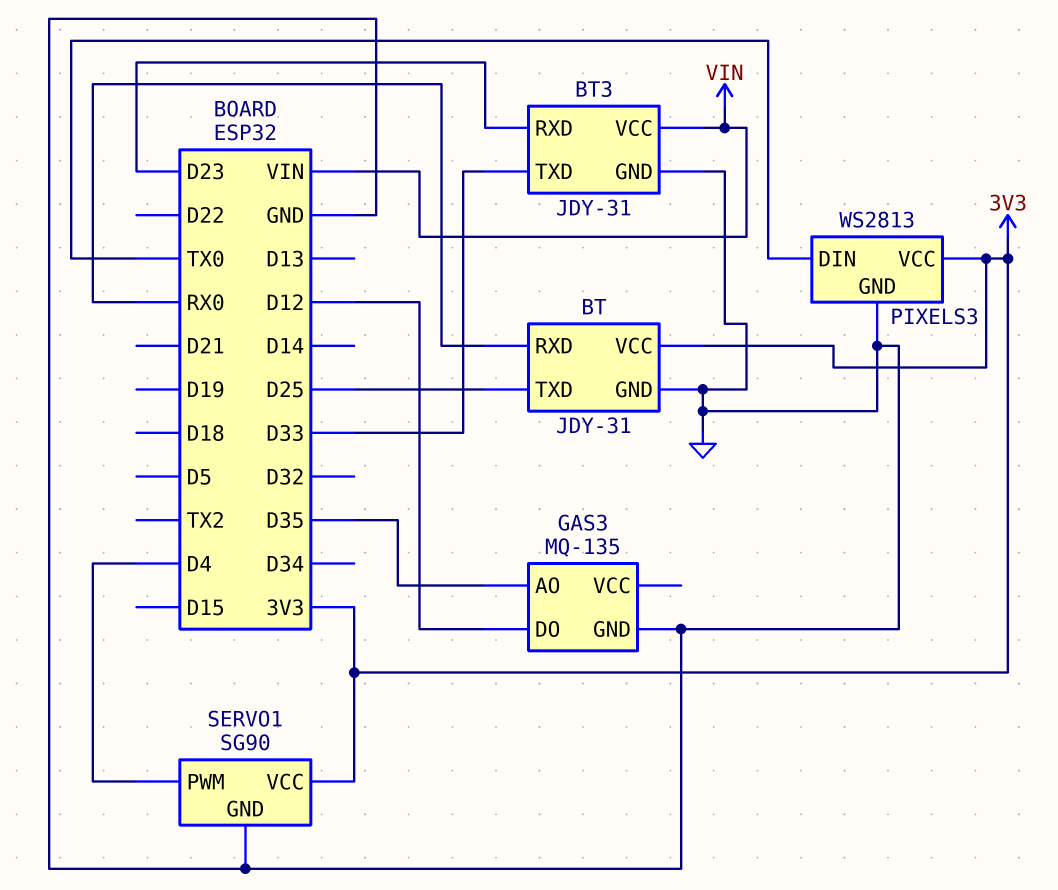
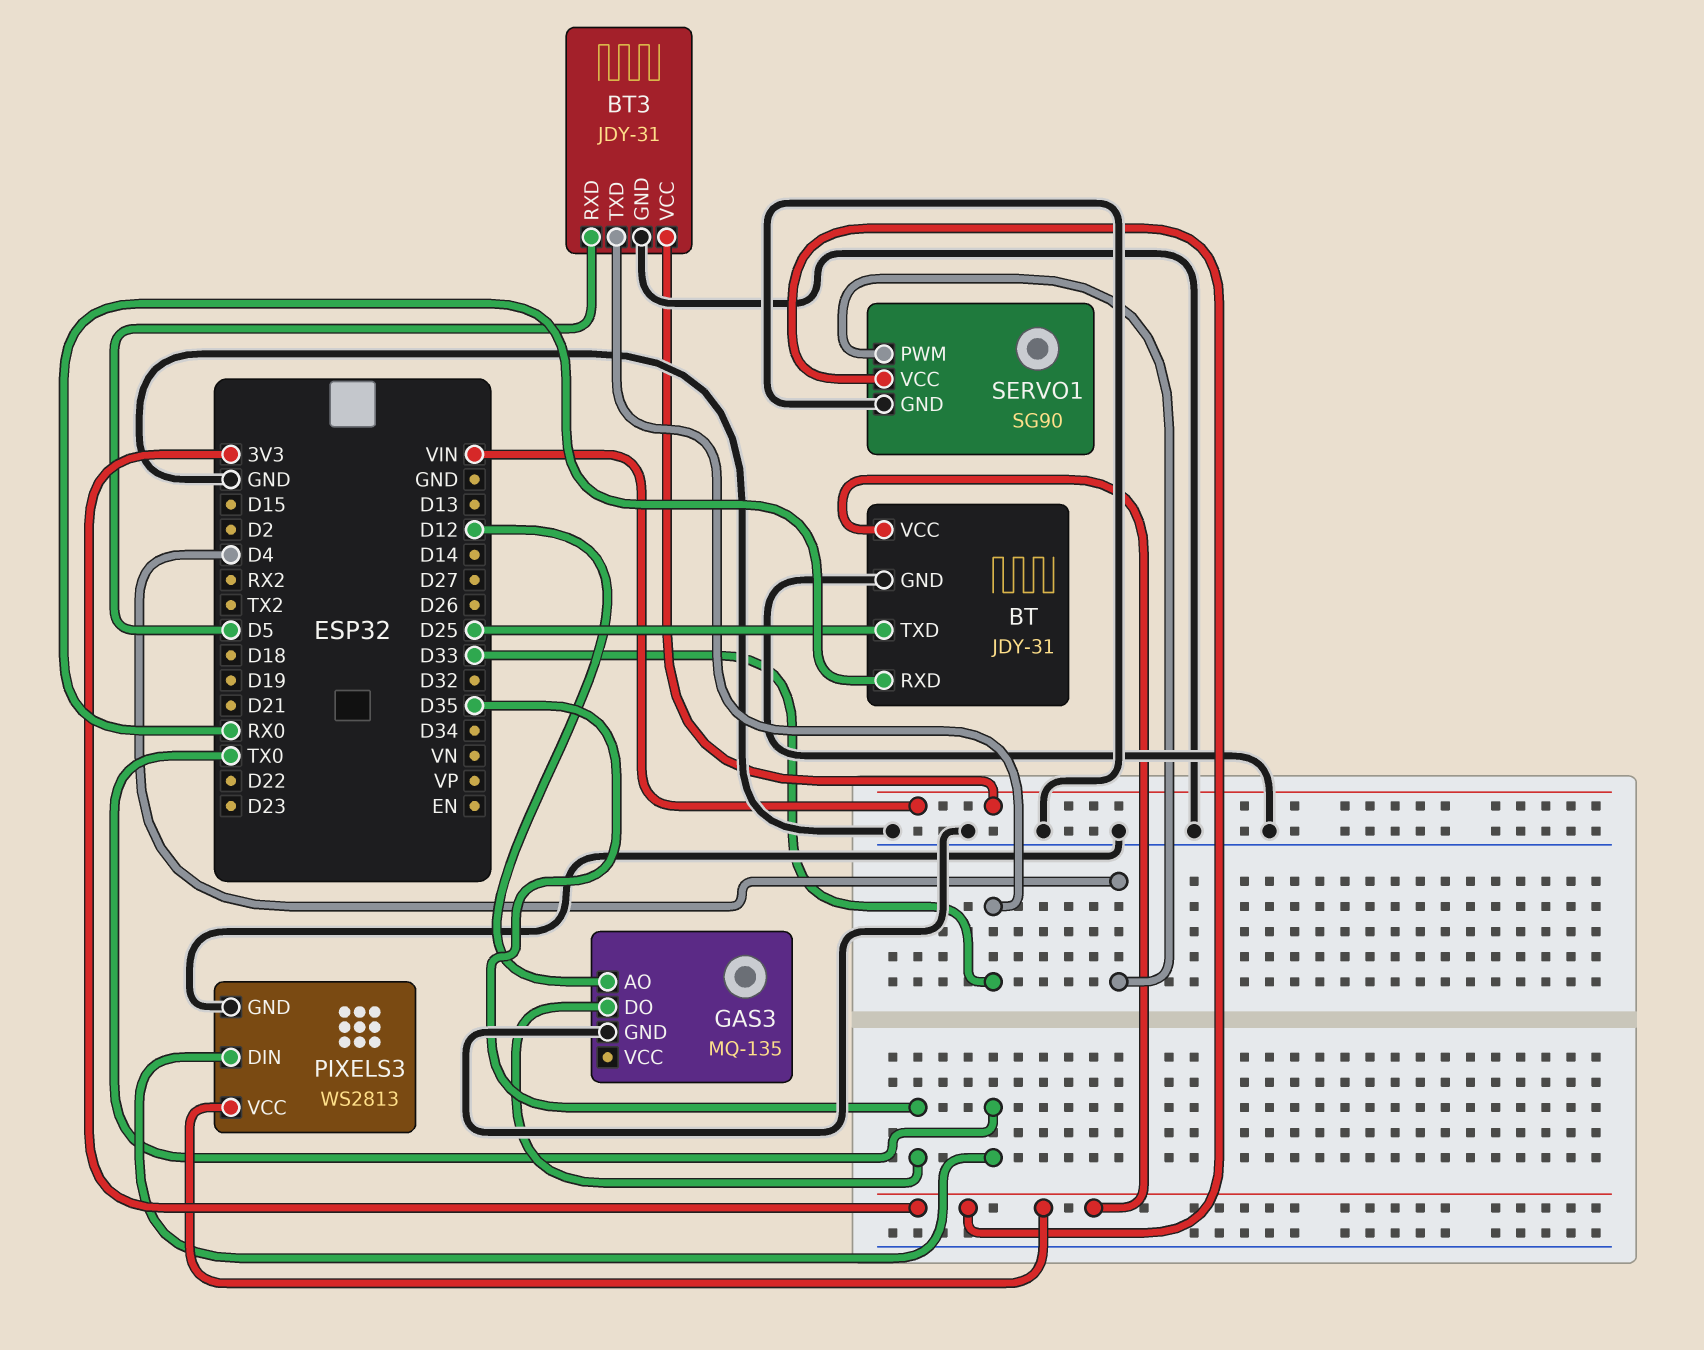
BT3 pin RXD: D23 -> D5
GAS3 pin AO: D35 -> D12
GAS3 pin DO: D12 -> D35

